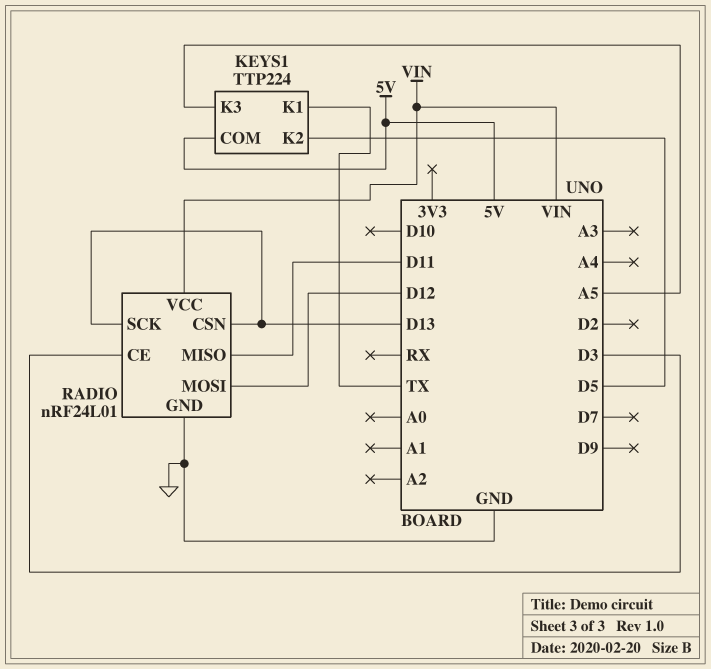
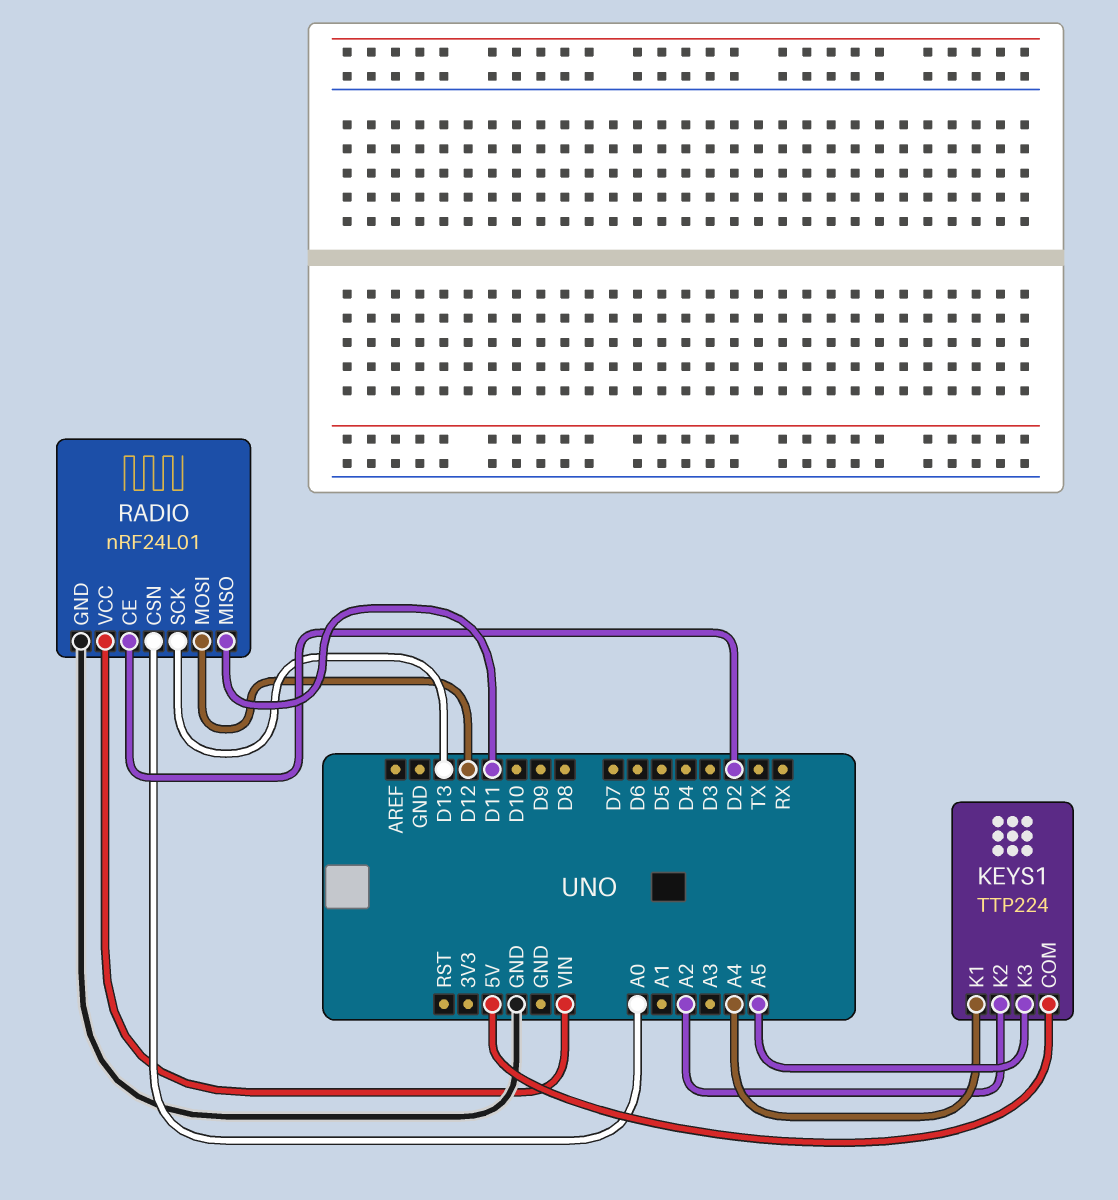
KEYS1 pin K1: TX -> A4
KEYS1 pin K2: D5 -> A2
RADIO pin CE: D3 -> D2
RADIO pin CSN: D13 -> A0

